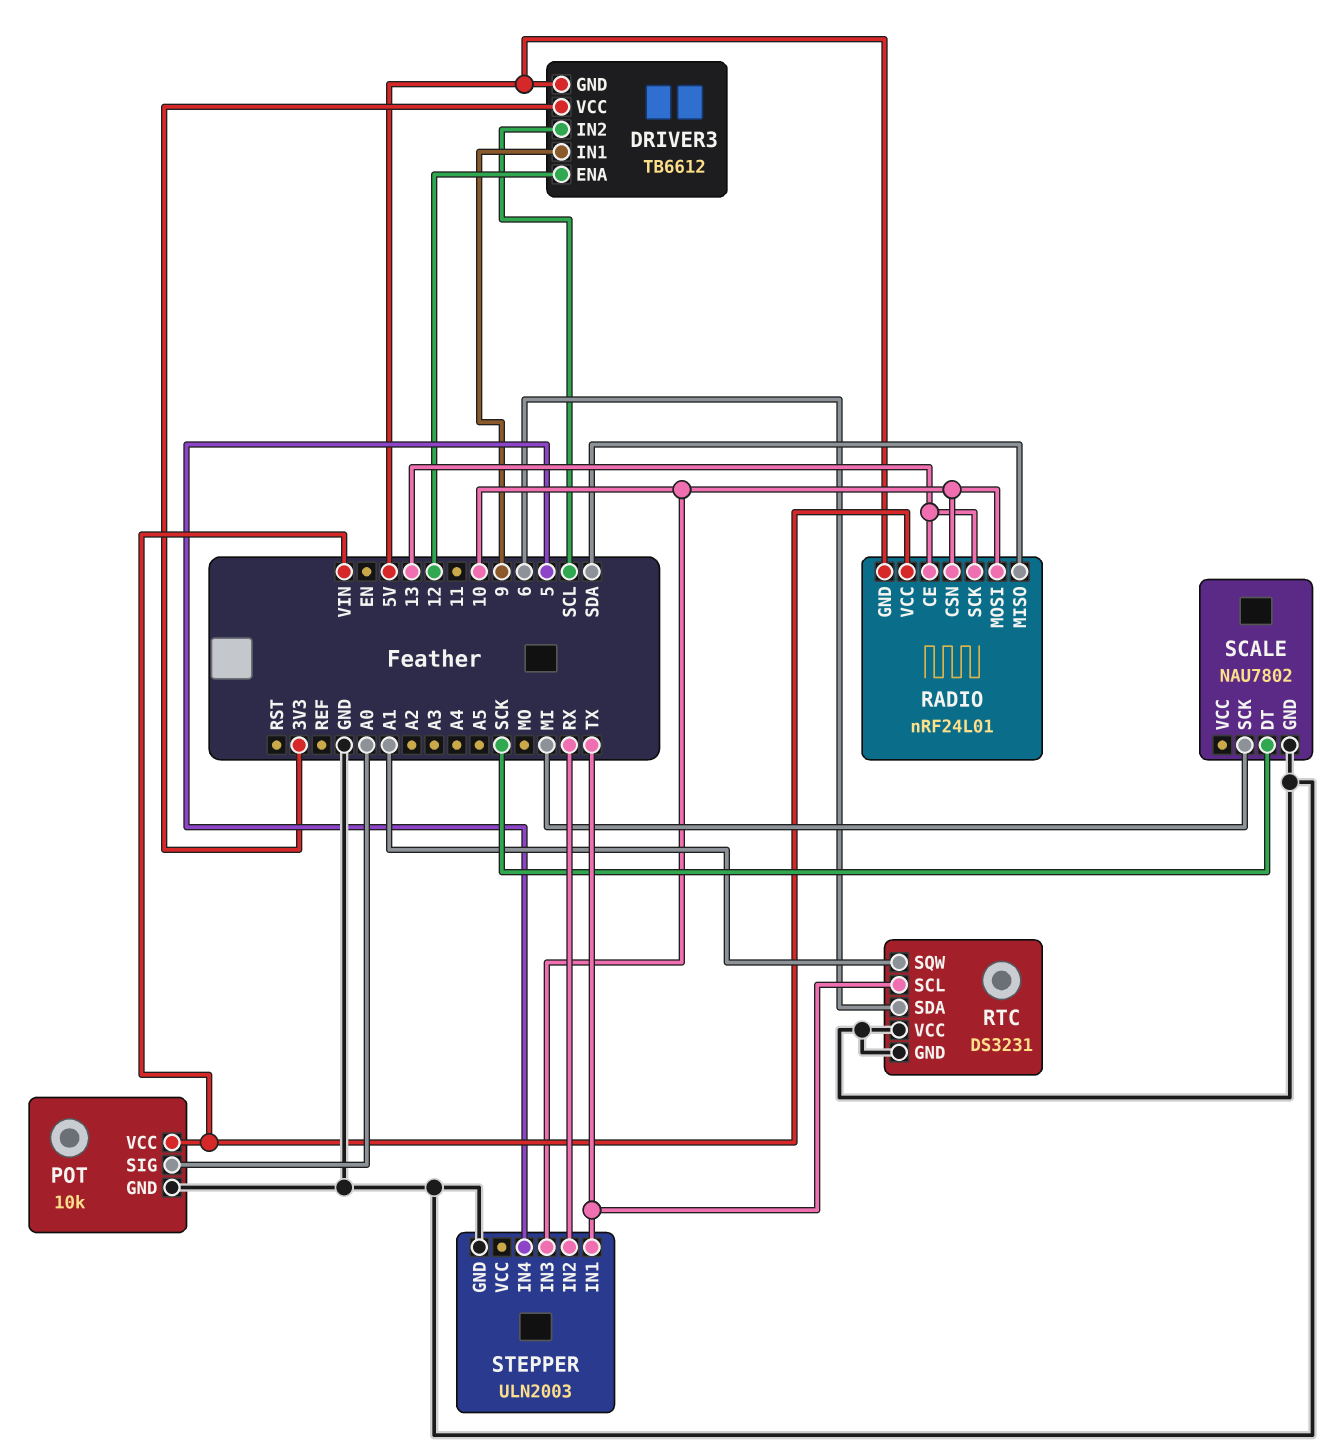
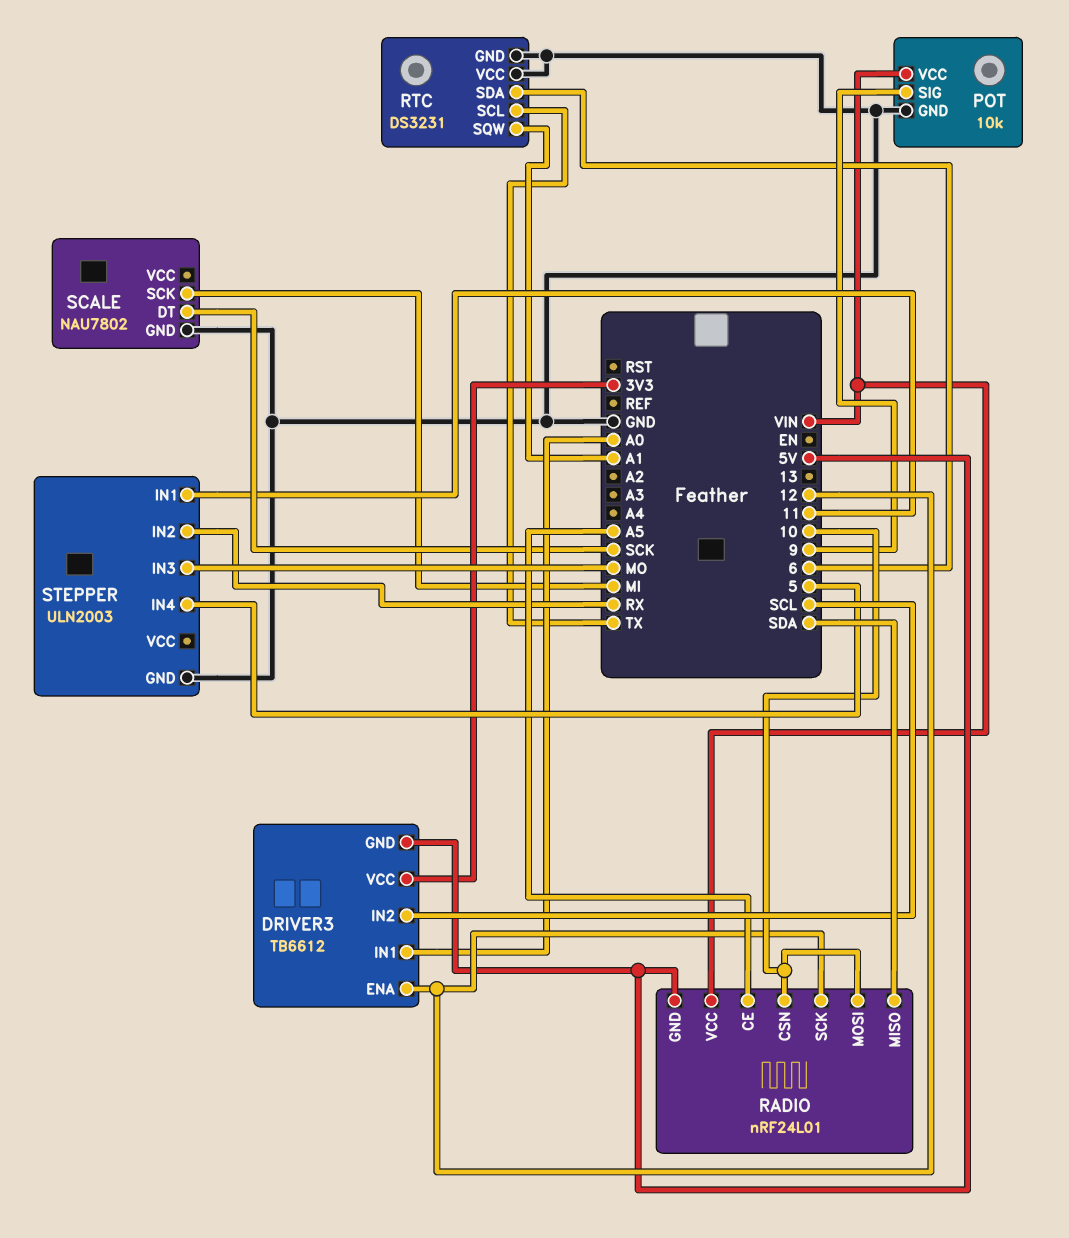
DRIVER3 pin IN1: 9 -> A0
POT pin SIG: A0 -> 9
RADIO pin CE: 13 -> A5
RADIO pin SCK: 13 -> 12
STEPPER pin IN1: TX -> 11
STEPPER pin IN3: 10 -> MO

